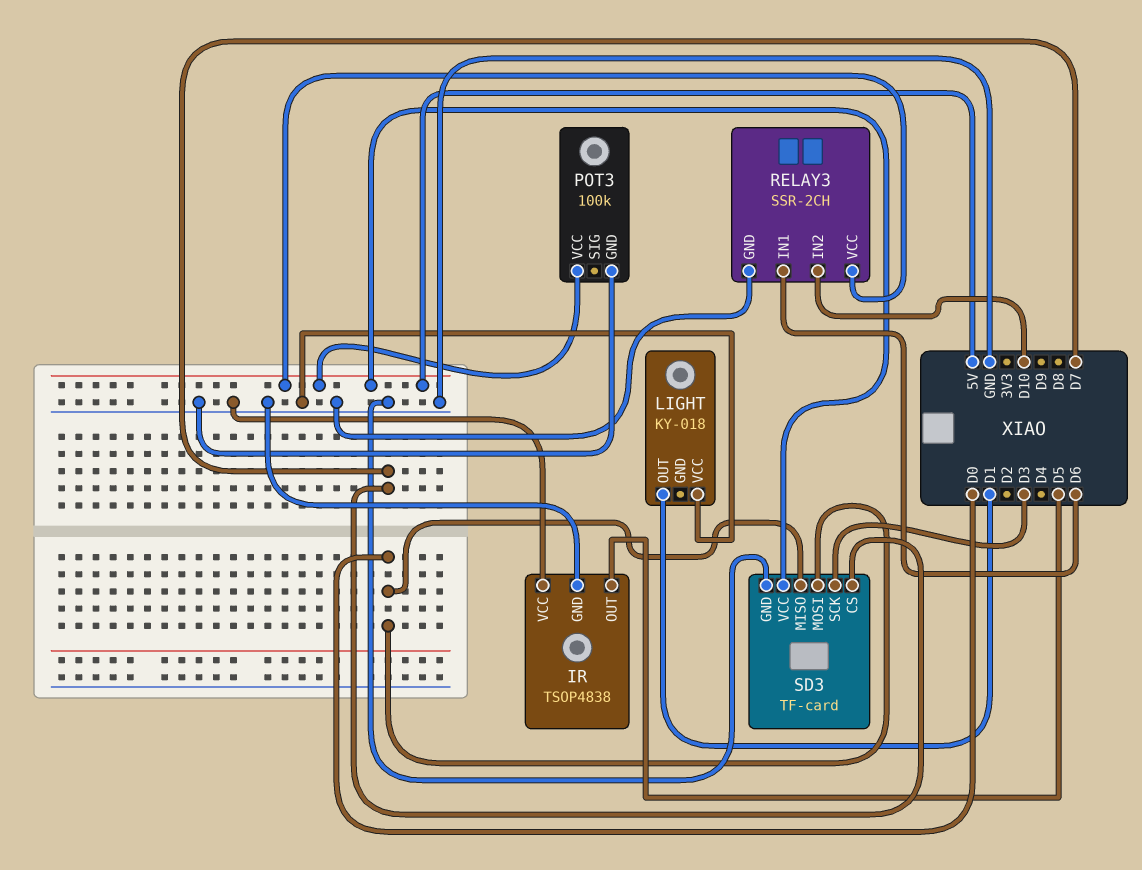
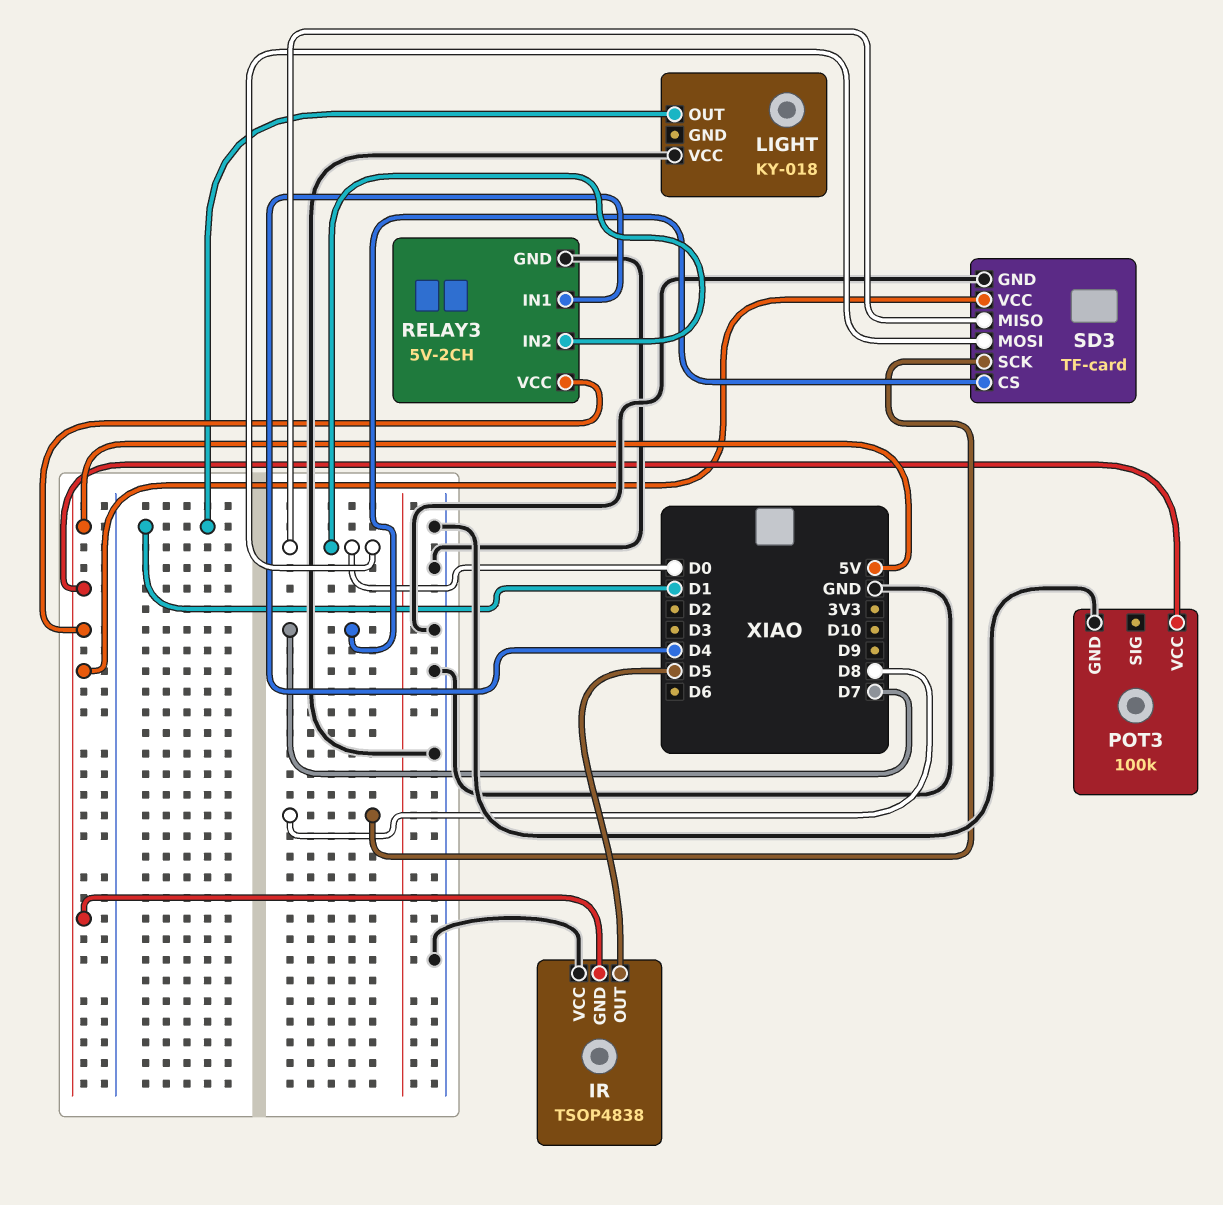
IR pin GND: GND -> 5V
RELAY3: SSR-2CH -> 5V-2CH
RELAY3 pin IN1: D6 -> D4
RELAY3 pin IN2: D10 -> D0
SD3 pin SCK: D3 -> D8

